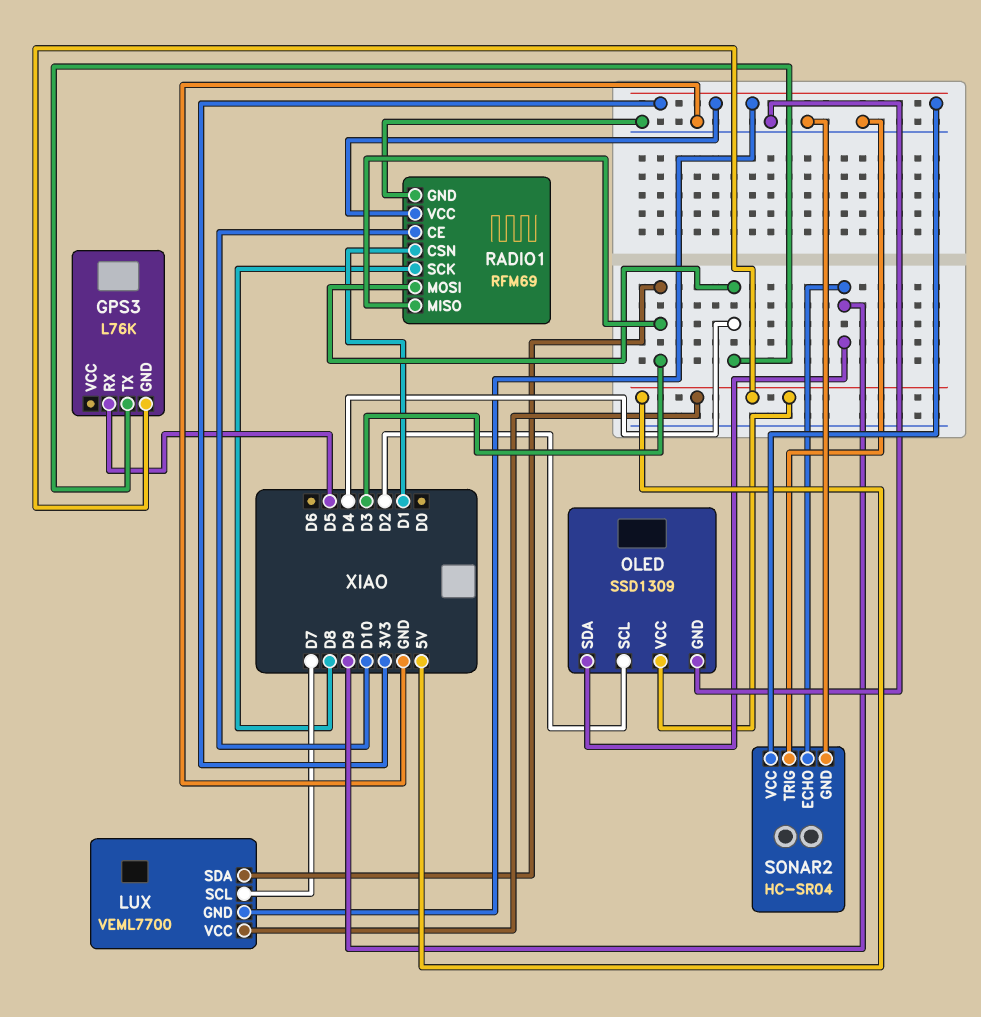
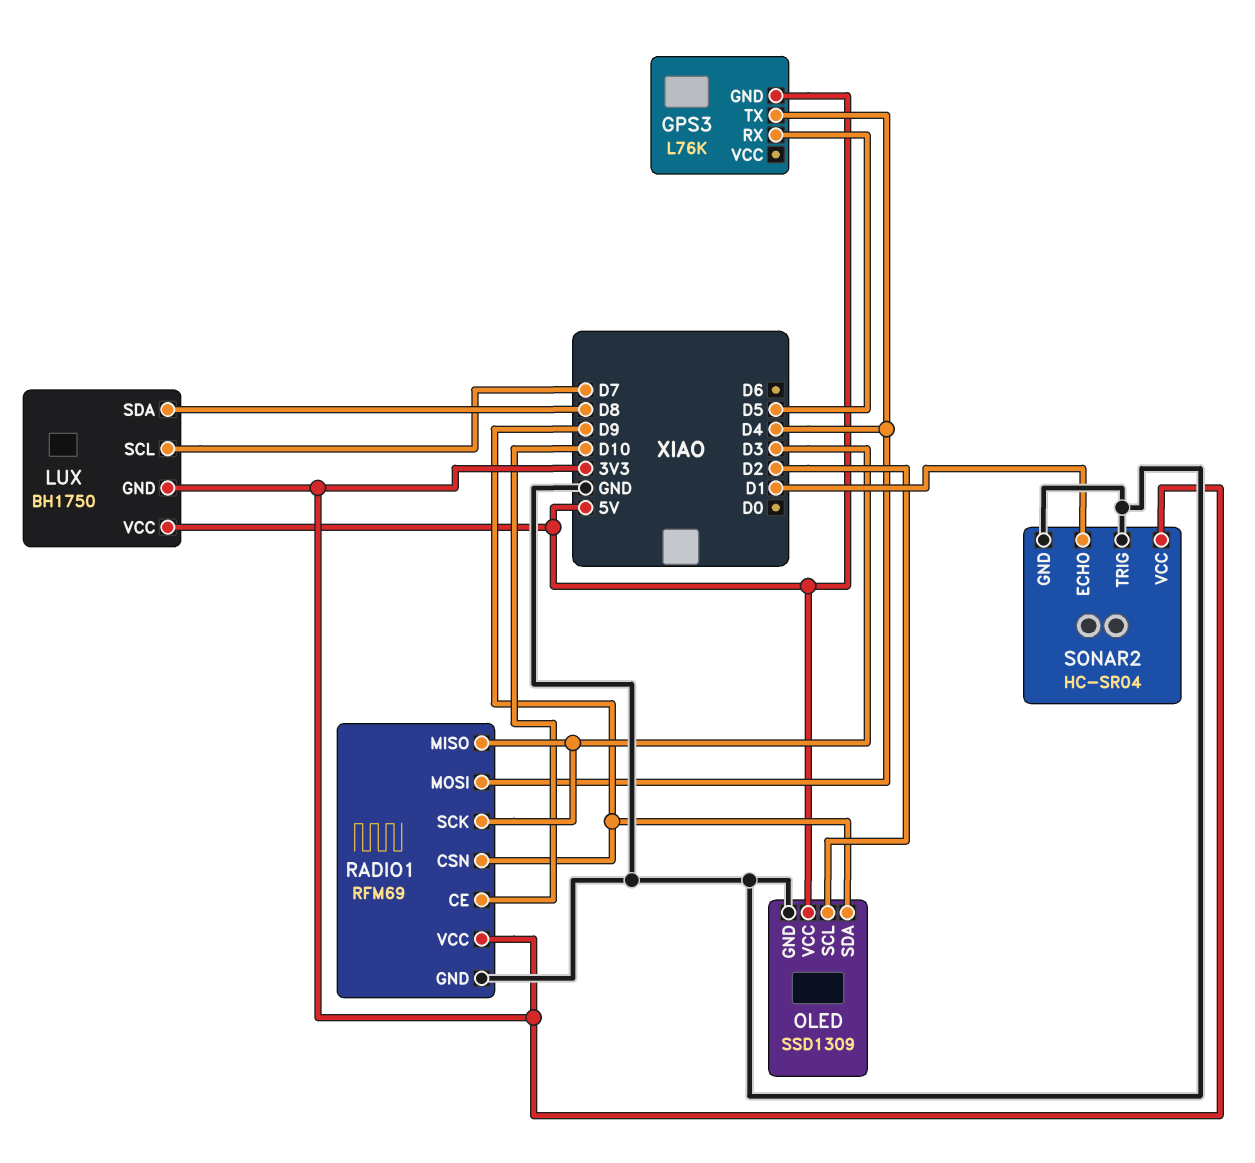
LUX: VEML7700 -> BH1750
LUX pin SDA: D3 -> D8
RADIO1 pin CSN: D1 -> D9
RADIO1 pin SCK: D8 -> D3
SONAR2 pin ECHO: D9 -> D1

